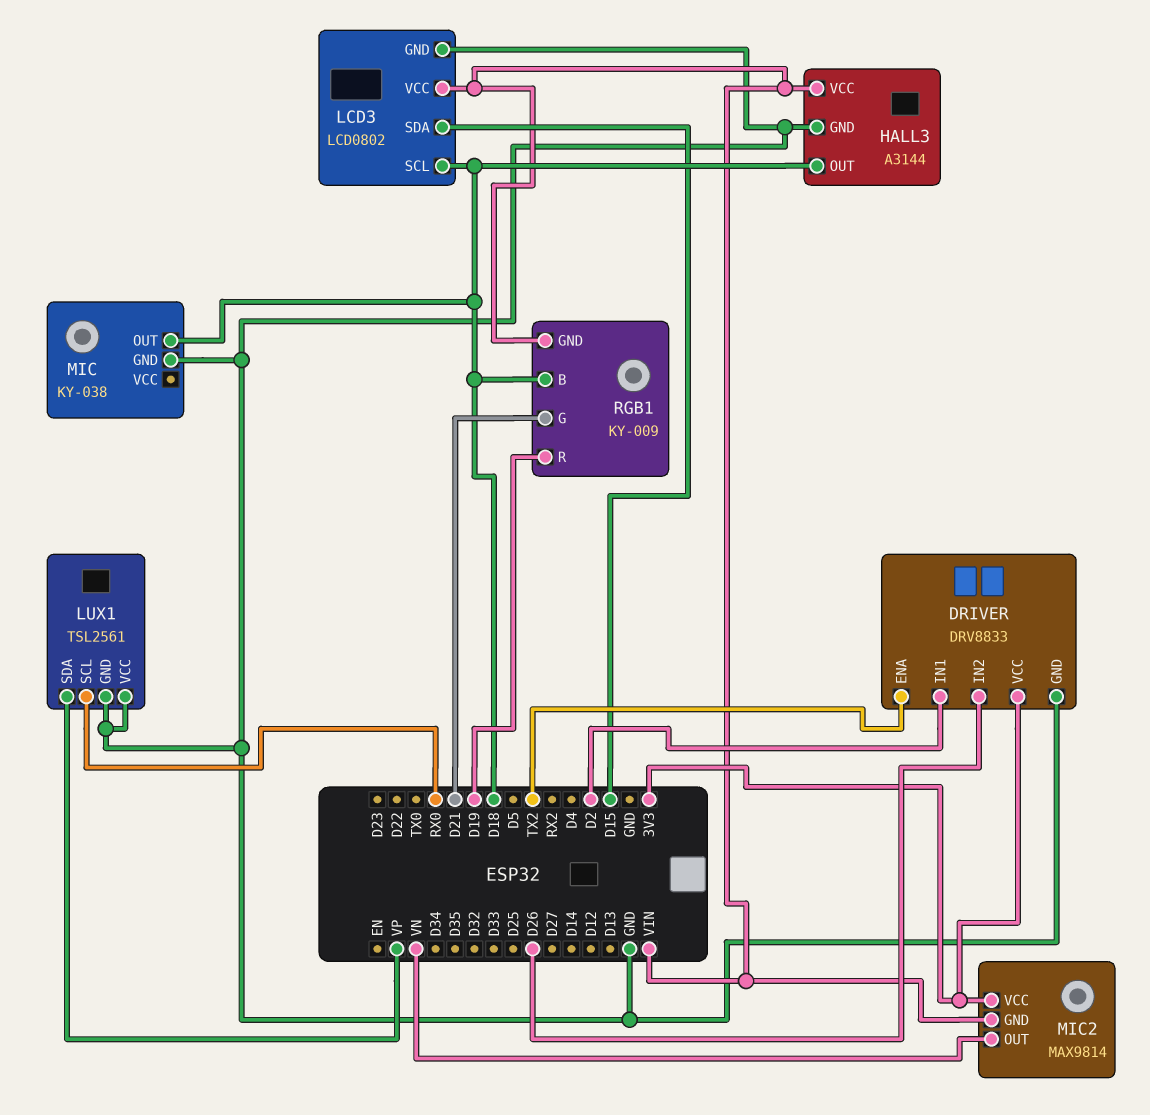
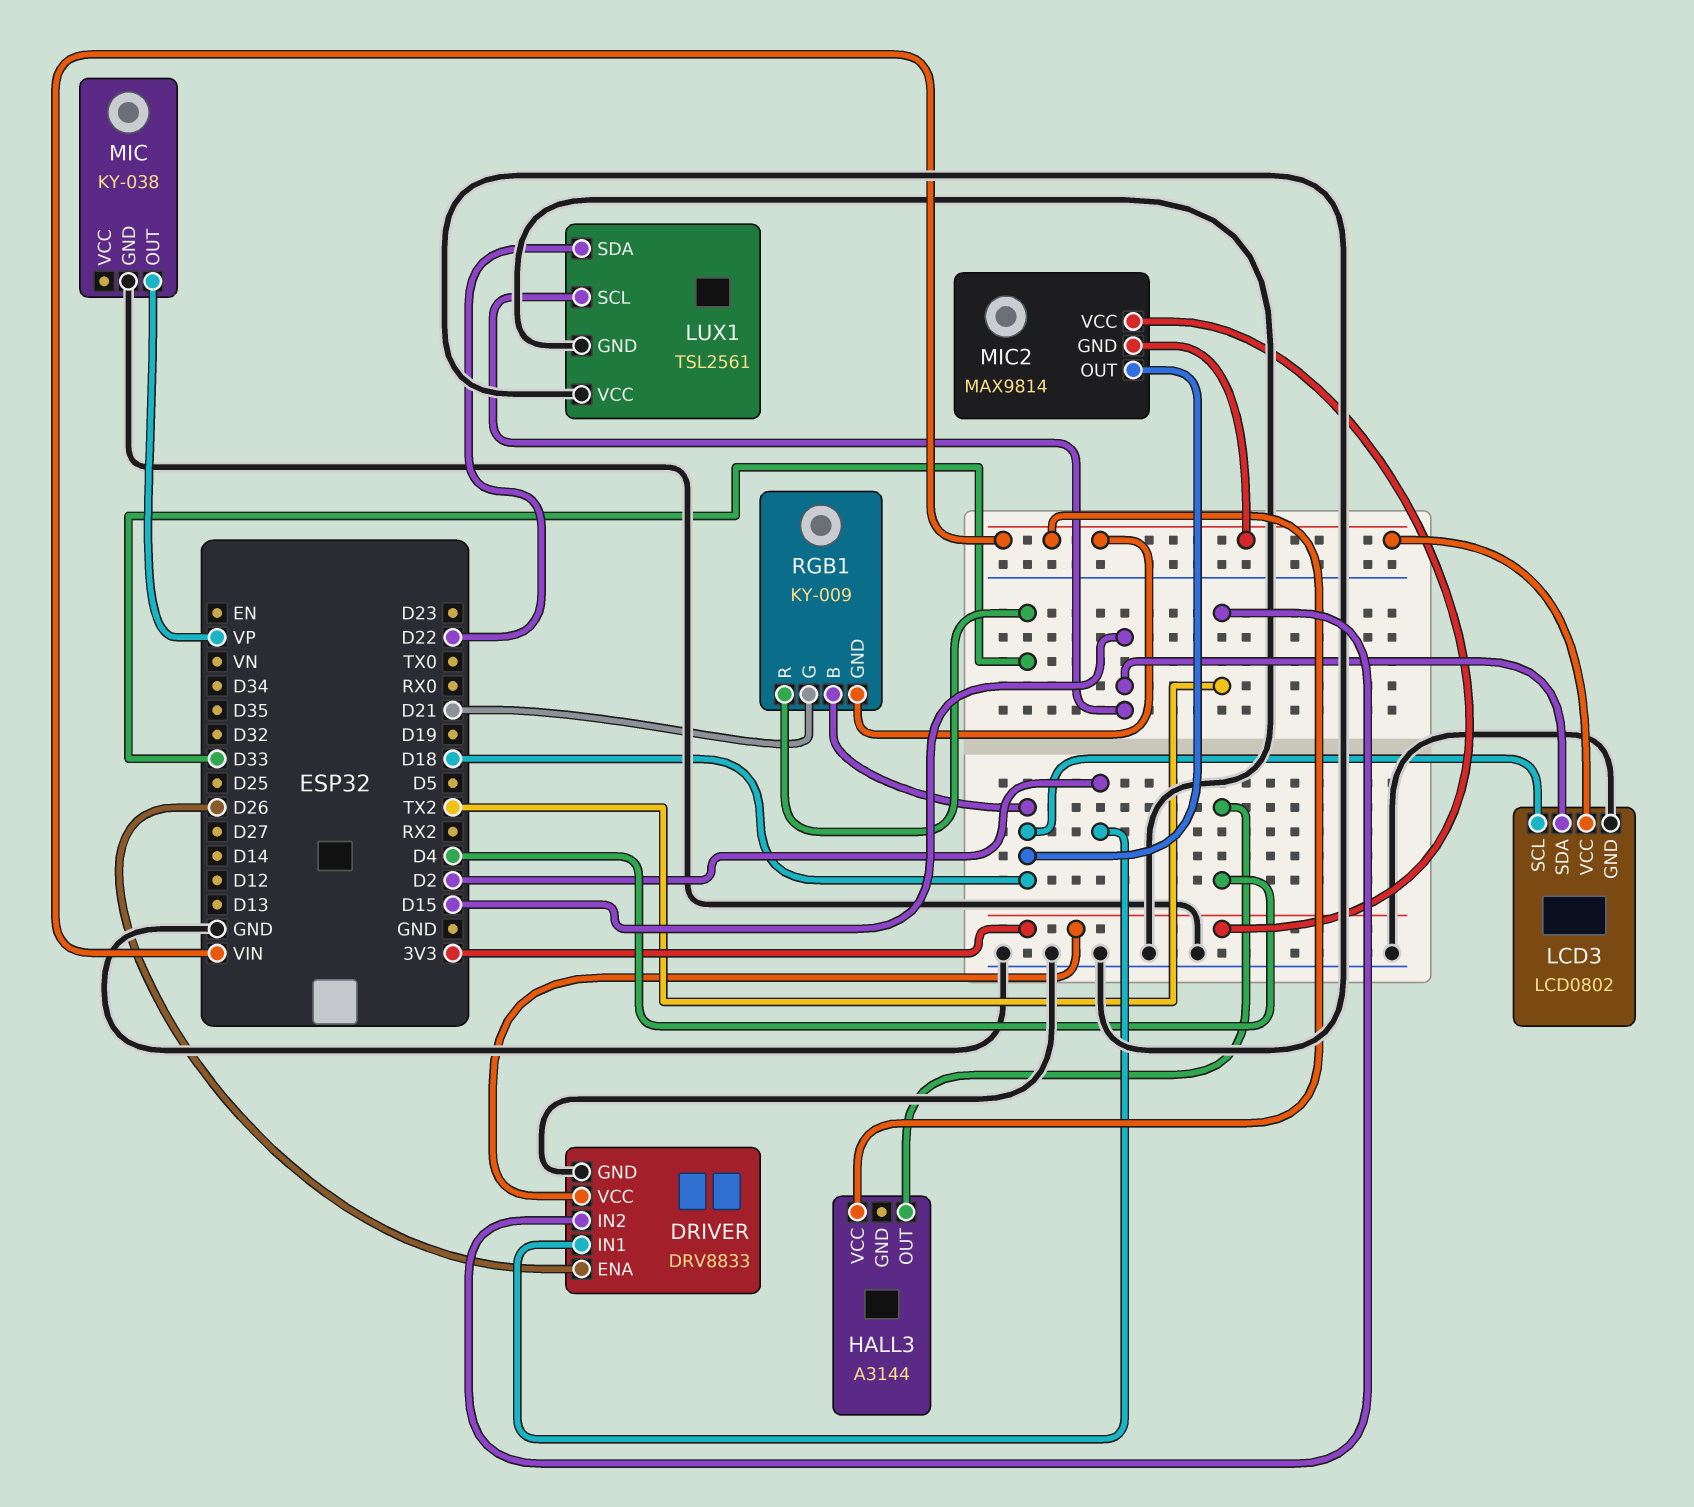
DRIVER pin ENA: TX2 -> D26
DRIVER pin IN2: D26 -> TX2
HALL3 pin GND: GND -> none
HALL3 pin OUT: D18 -> D4
LUX1 pin SCL: RX0 -> D15
LUX1 pin SDA: VP -> D22
MIC pin OUT: D18 -> VP
MIC2 pin OUT: VN -> D18
RGB1 pin R: D19 -> D33

